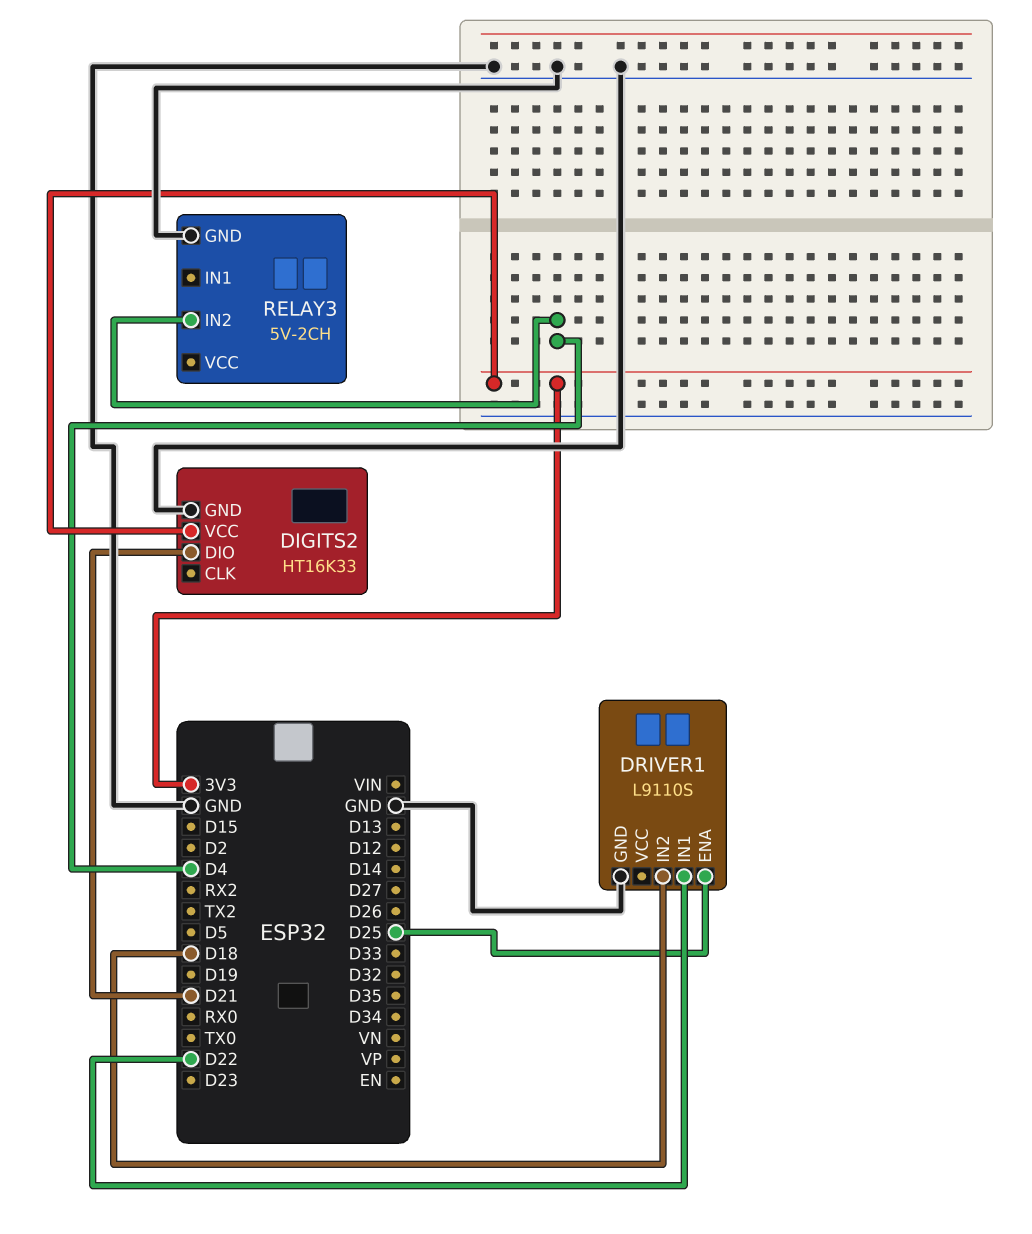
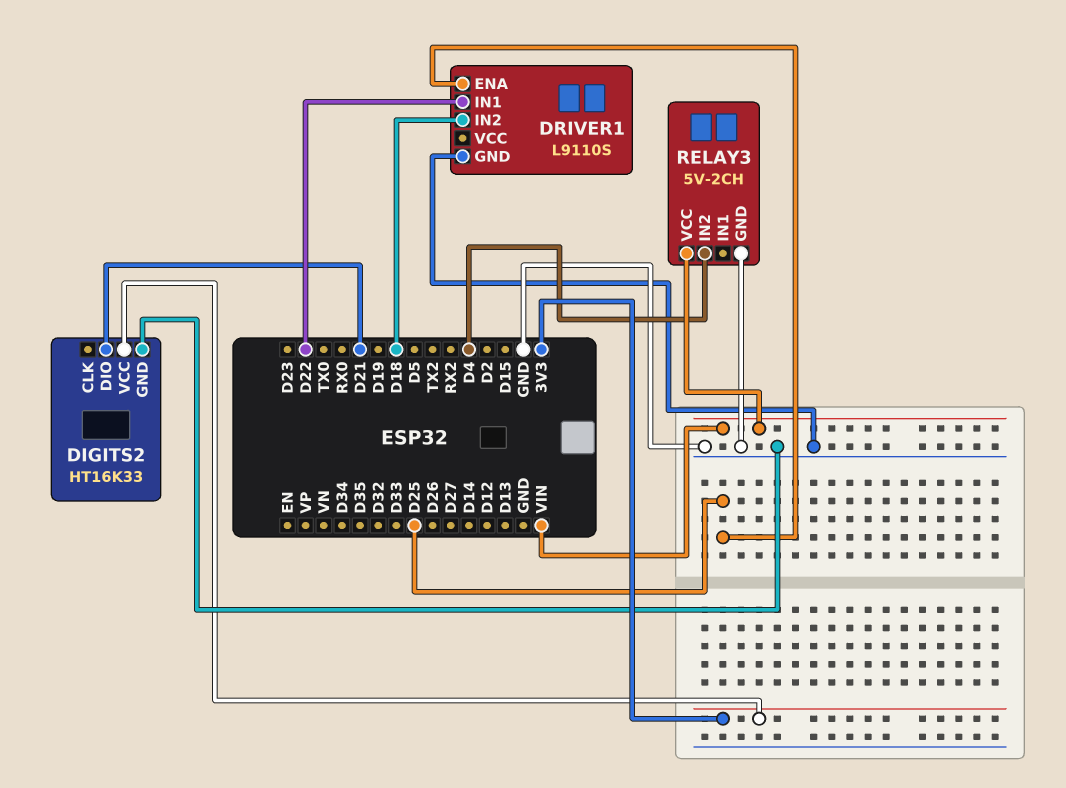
RELAY3 pin VCC: none -> VIN

